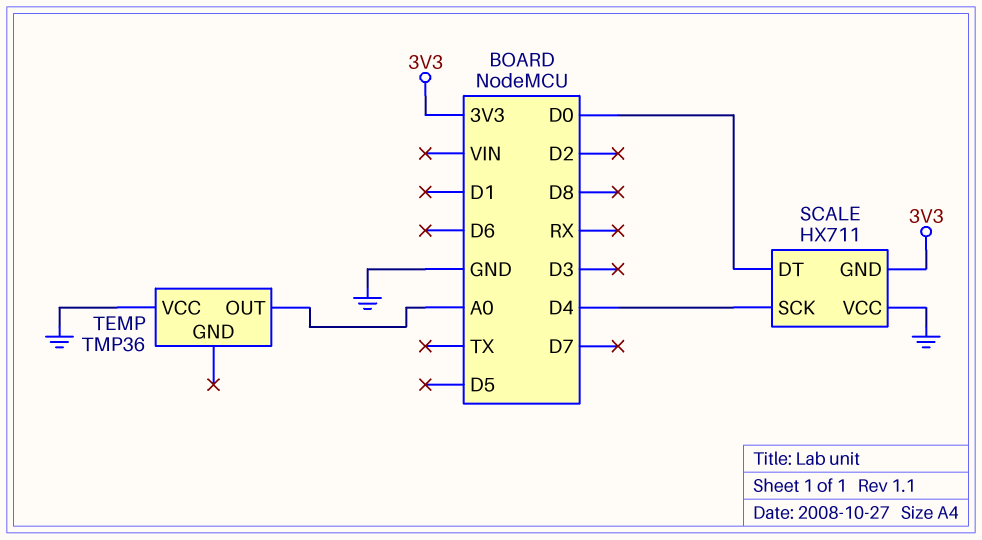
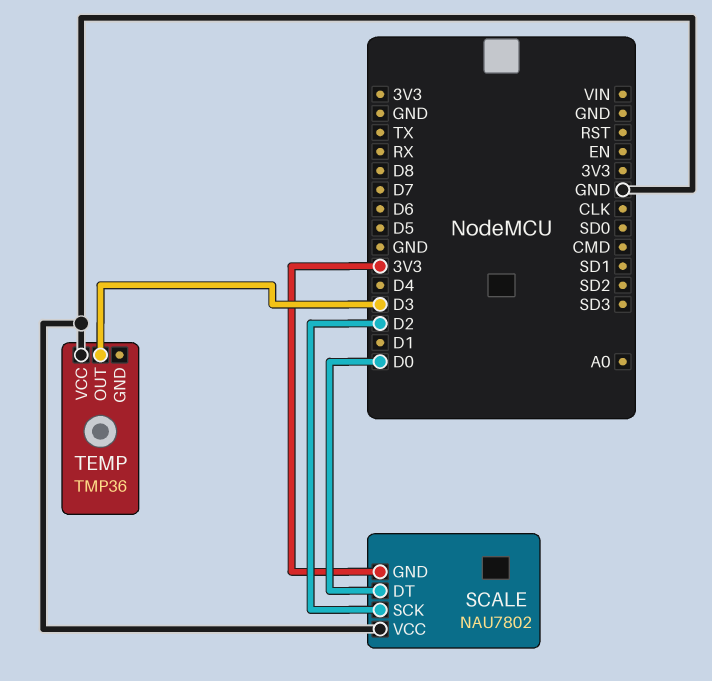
SCALE: HX711 -> NAU7802
SCALE pin SCK: D4 -> D2
TEMP pin OUT: A0 -> D3

